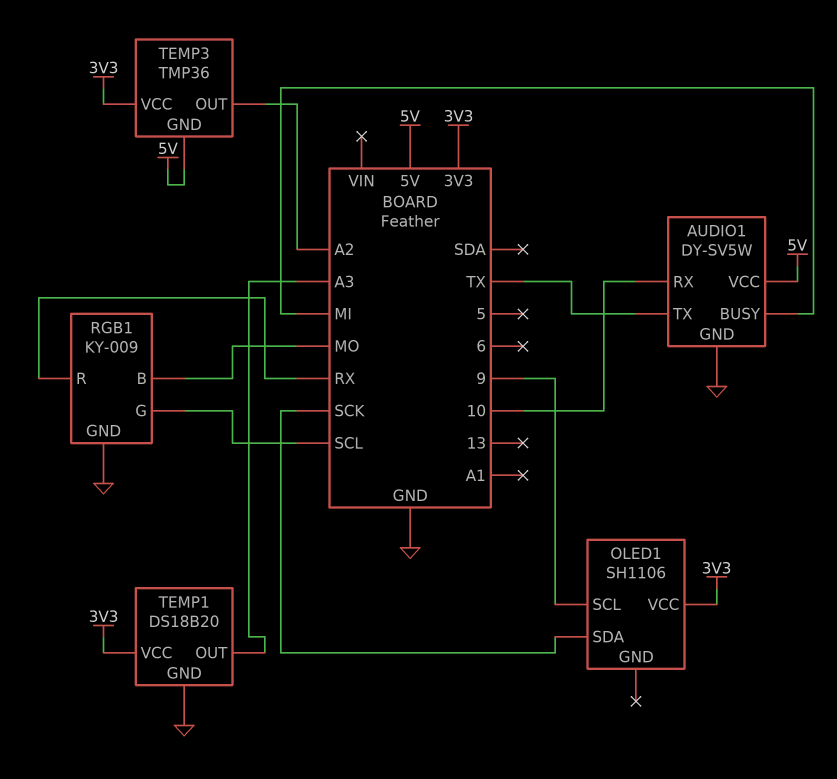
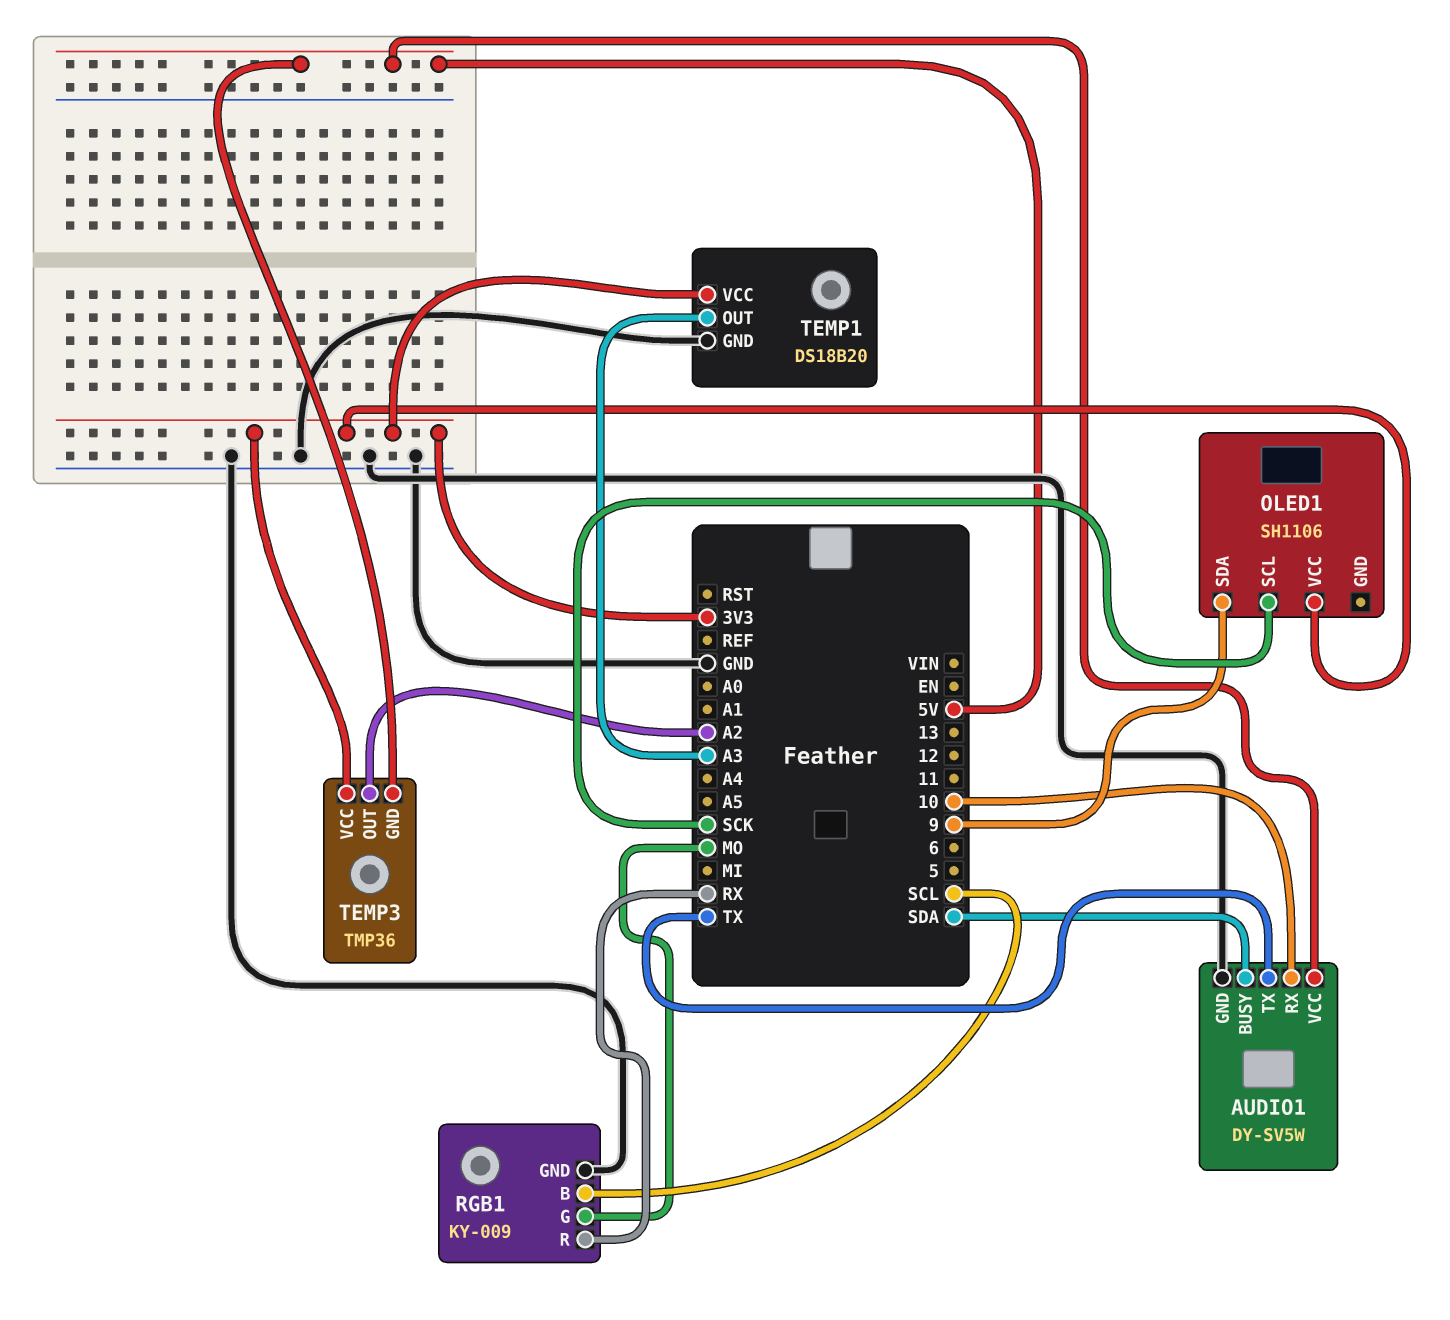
AUDIO1 pin BUSY: MI -> SDA
OLED1 pin SCL: 9 -> SCK
OLED1 pin SDA: SCK -> 9
RGB1 pin B: MO -> SCL
RGB1 pin G: SCL -> MO

